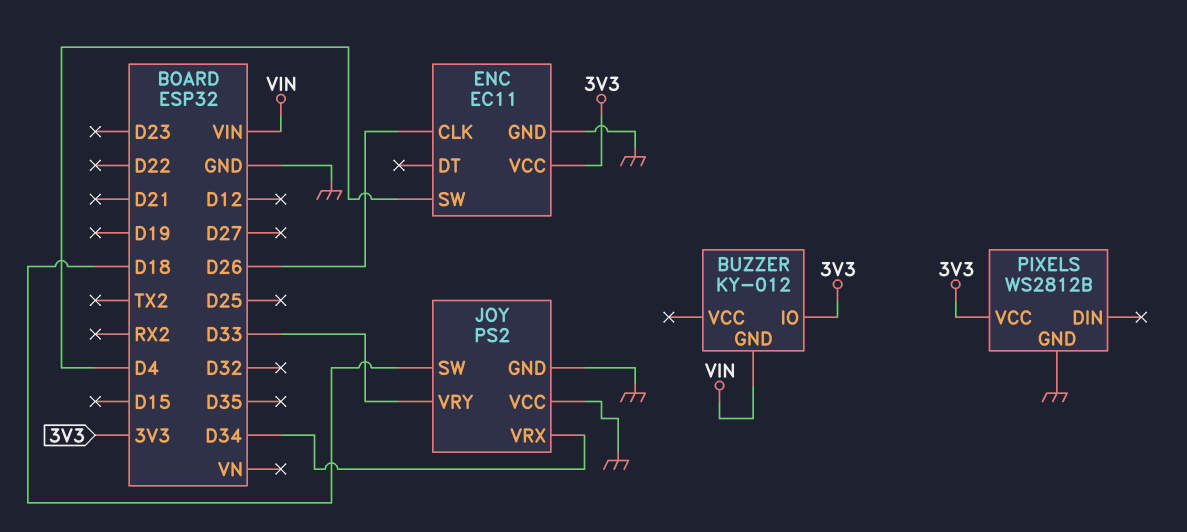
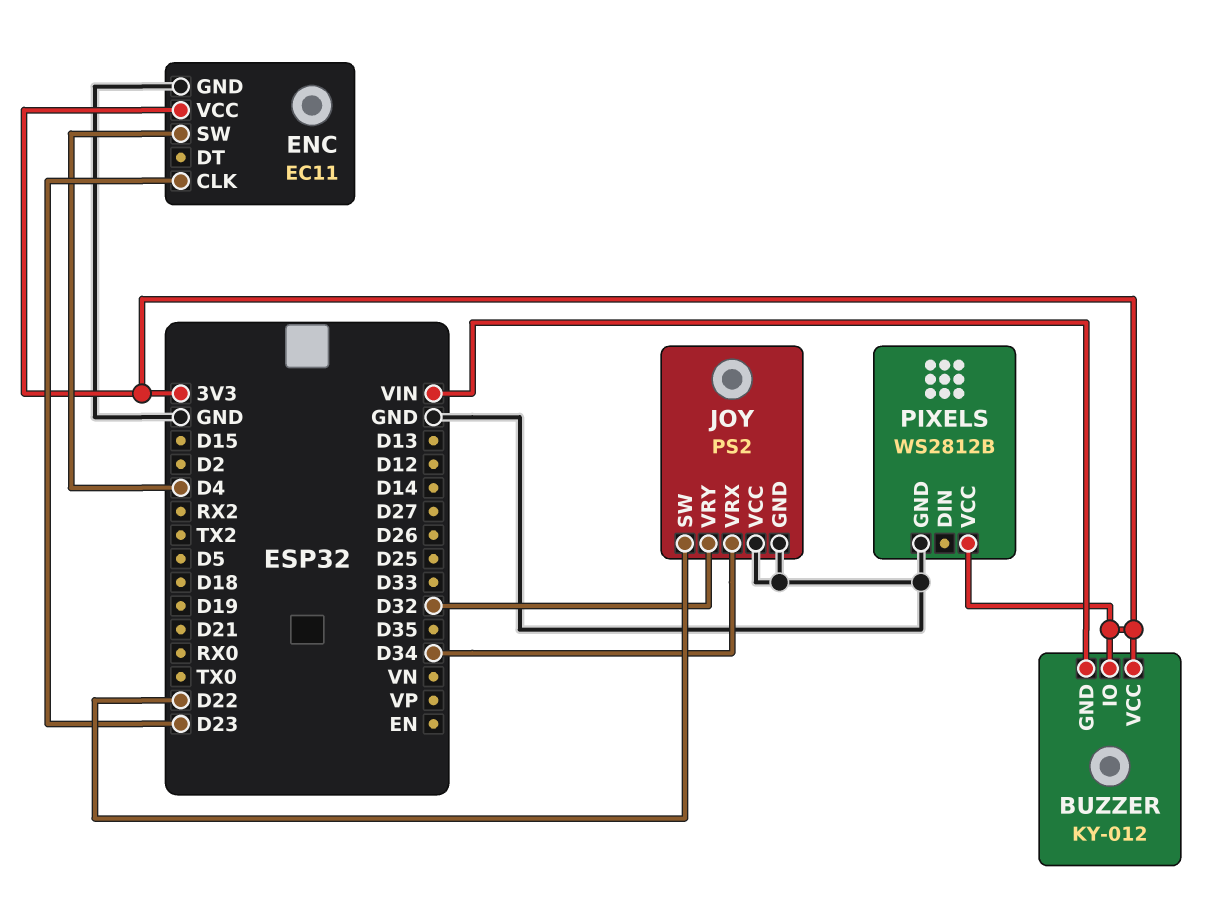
BUZZER pin VCC: none -> 3V3
ENC pin CLK: D26 -> D23
JOY pin SW: D18 -> D22
JOY pin VRY: D33 -> D32

